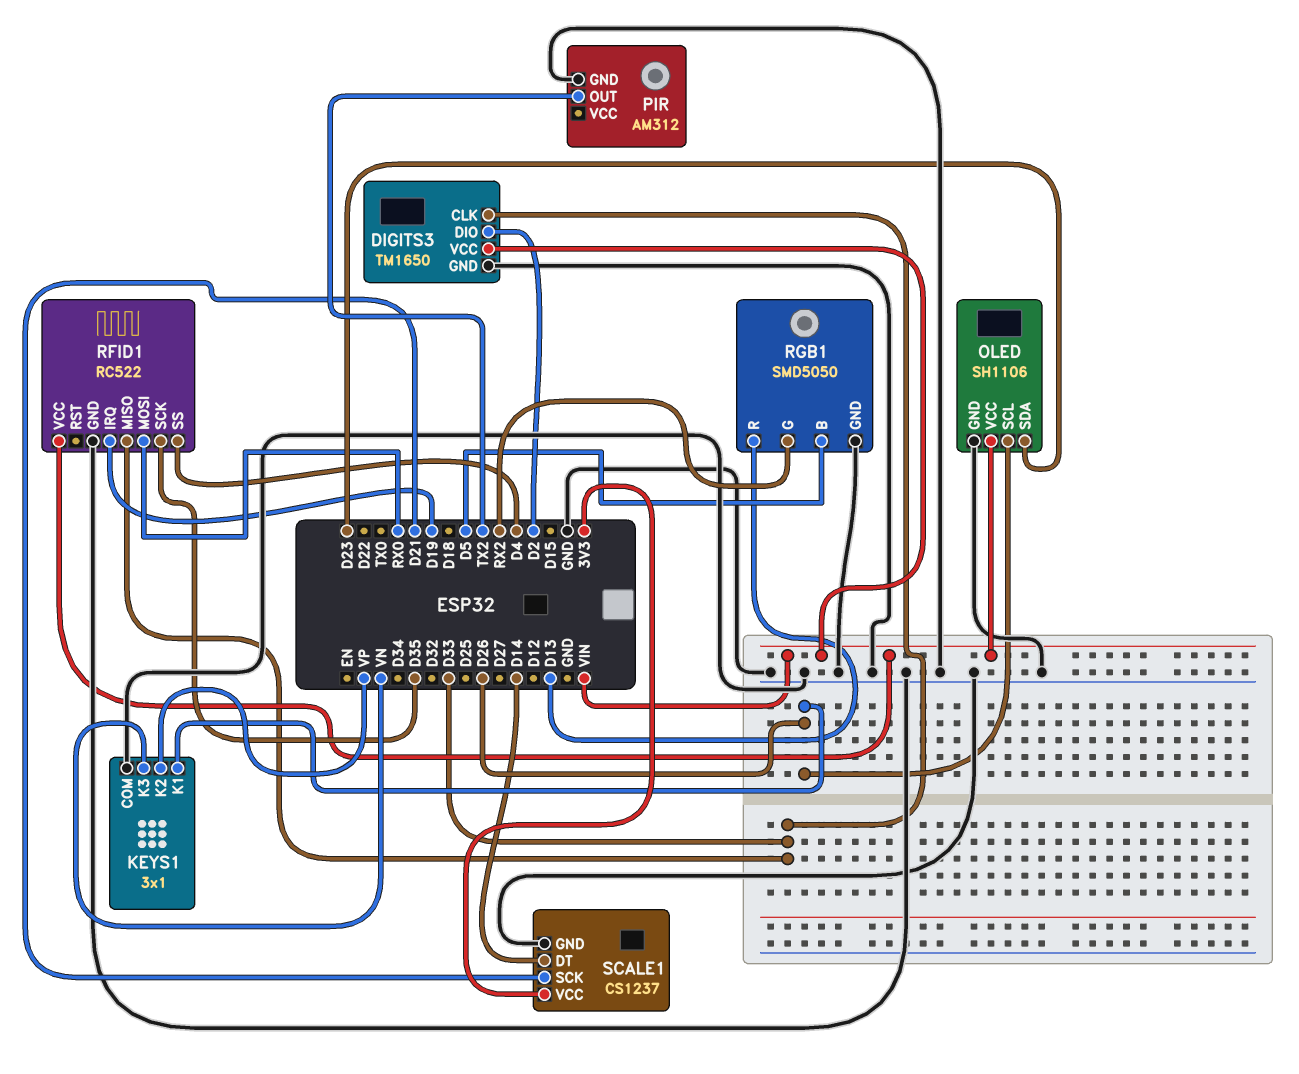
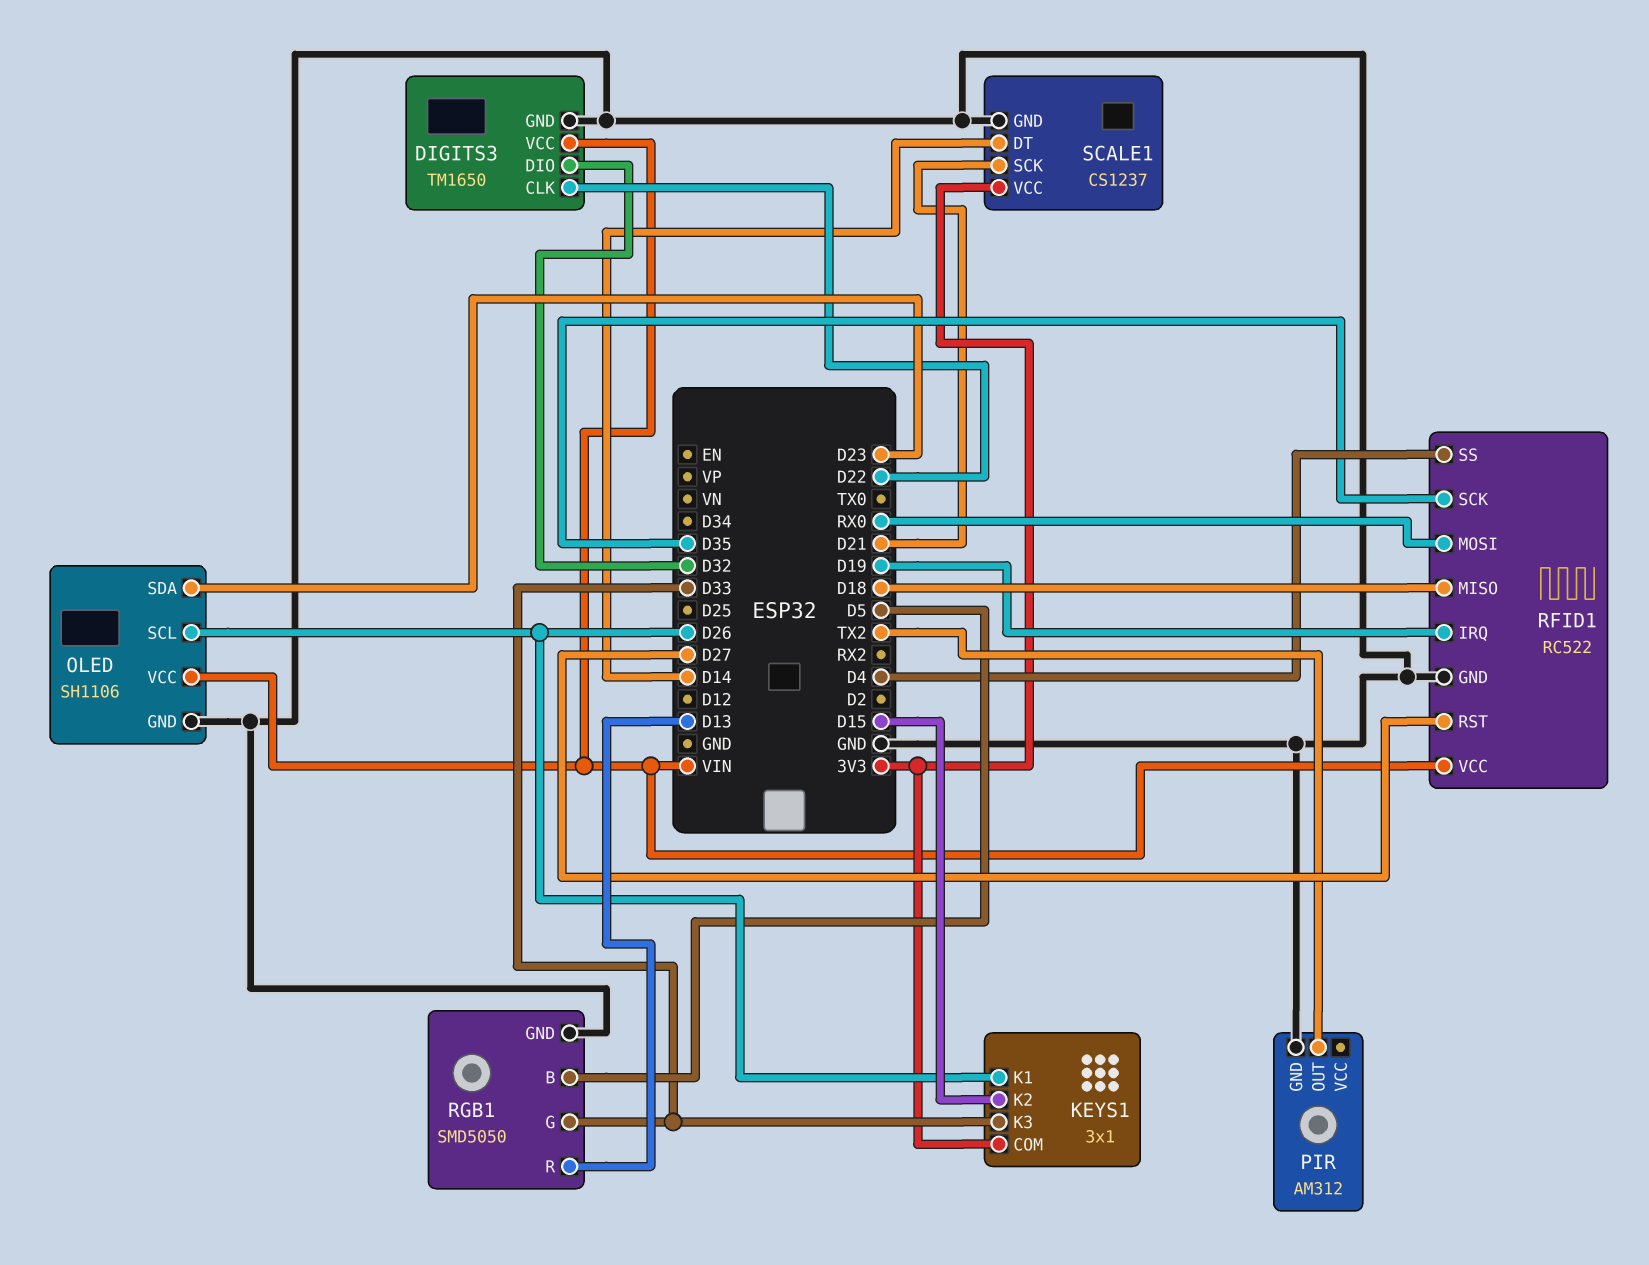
DIGITS3 pin CLK: D33 -> D22
DIGITS3 pin DIO: D2 -> D32
KEYS1 pin COM: GND -> 3V3
KEYS1 pin K2: VP -> D15
KEYS1 pin K3: VN -> D33
RFID1 pin MISO: D33 -> D18
RFID1 pin RST: none -> D27
RGB1 pin G: RX2 -> D33

